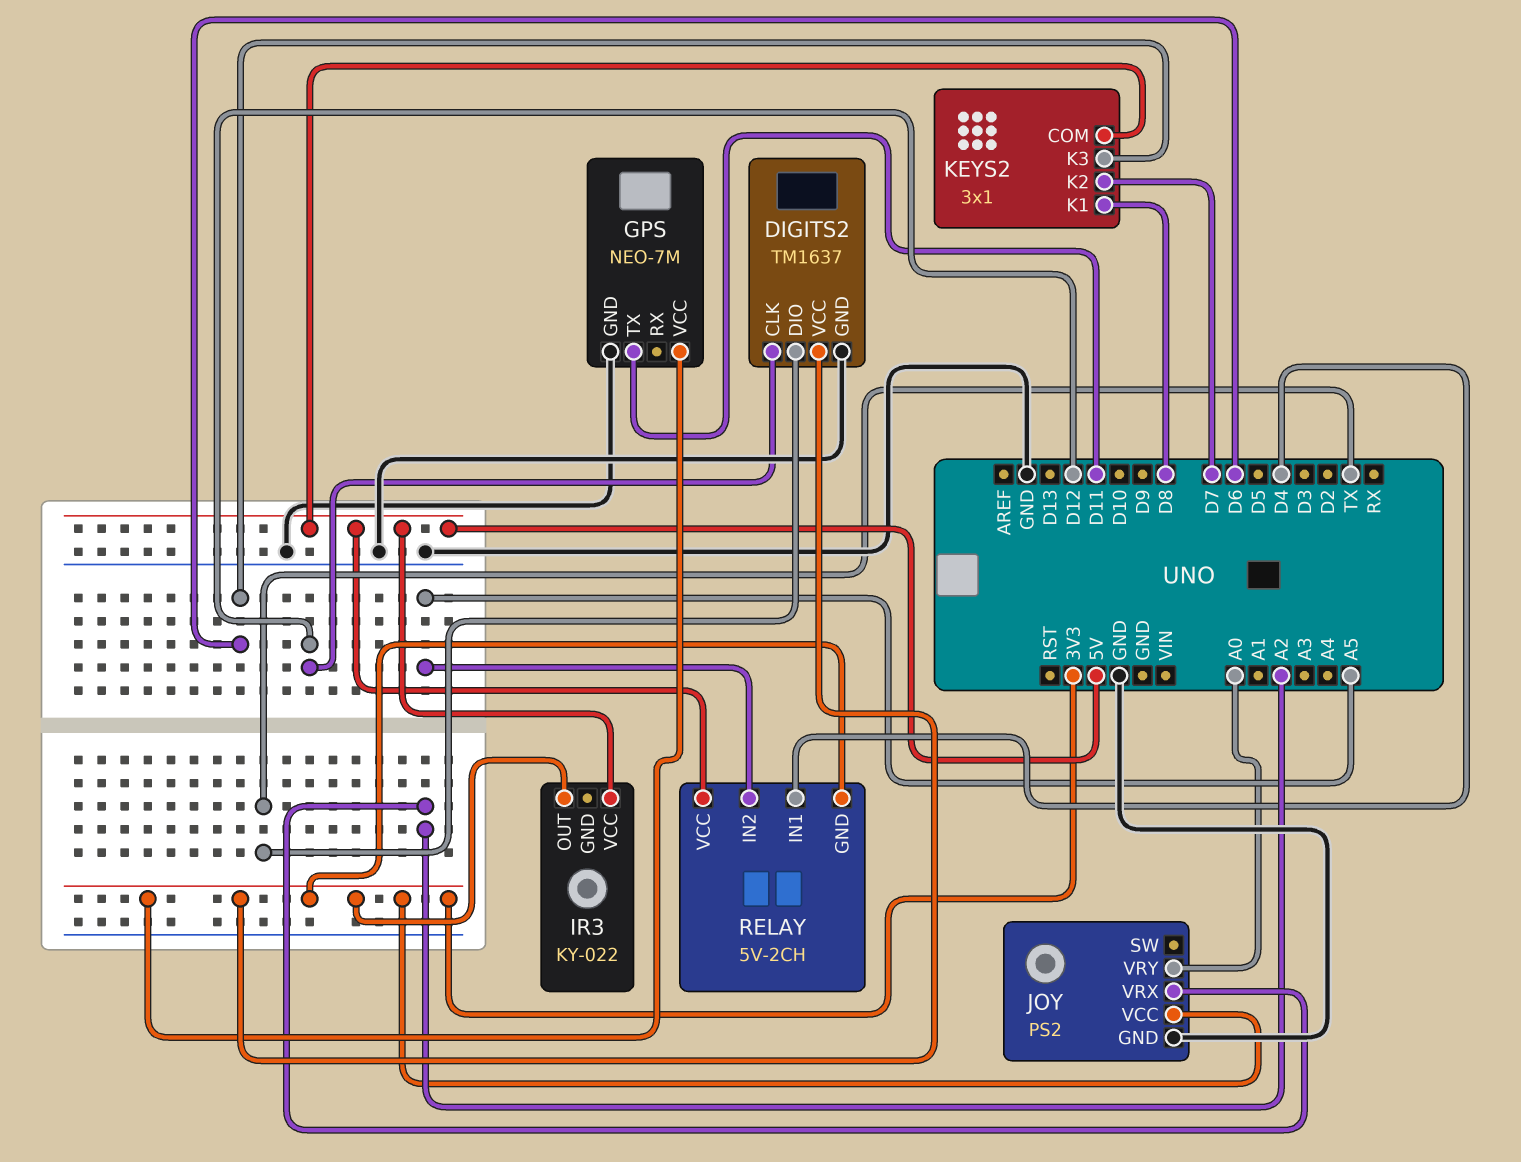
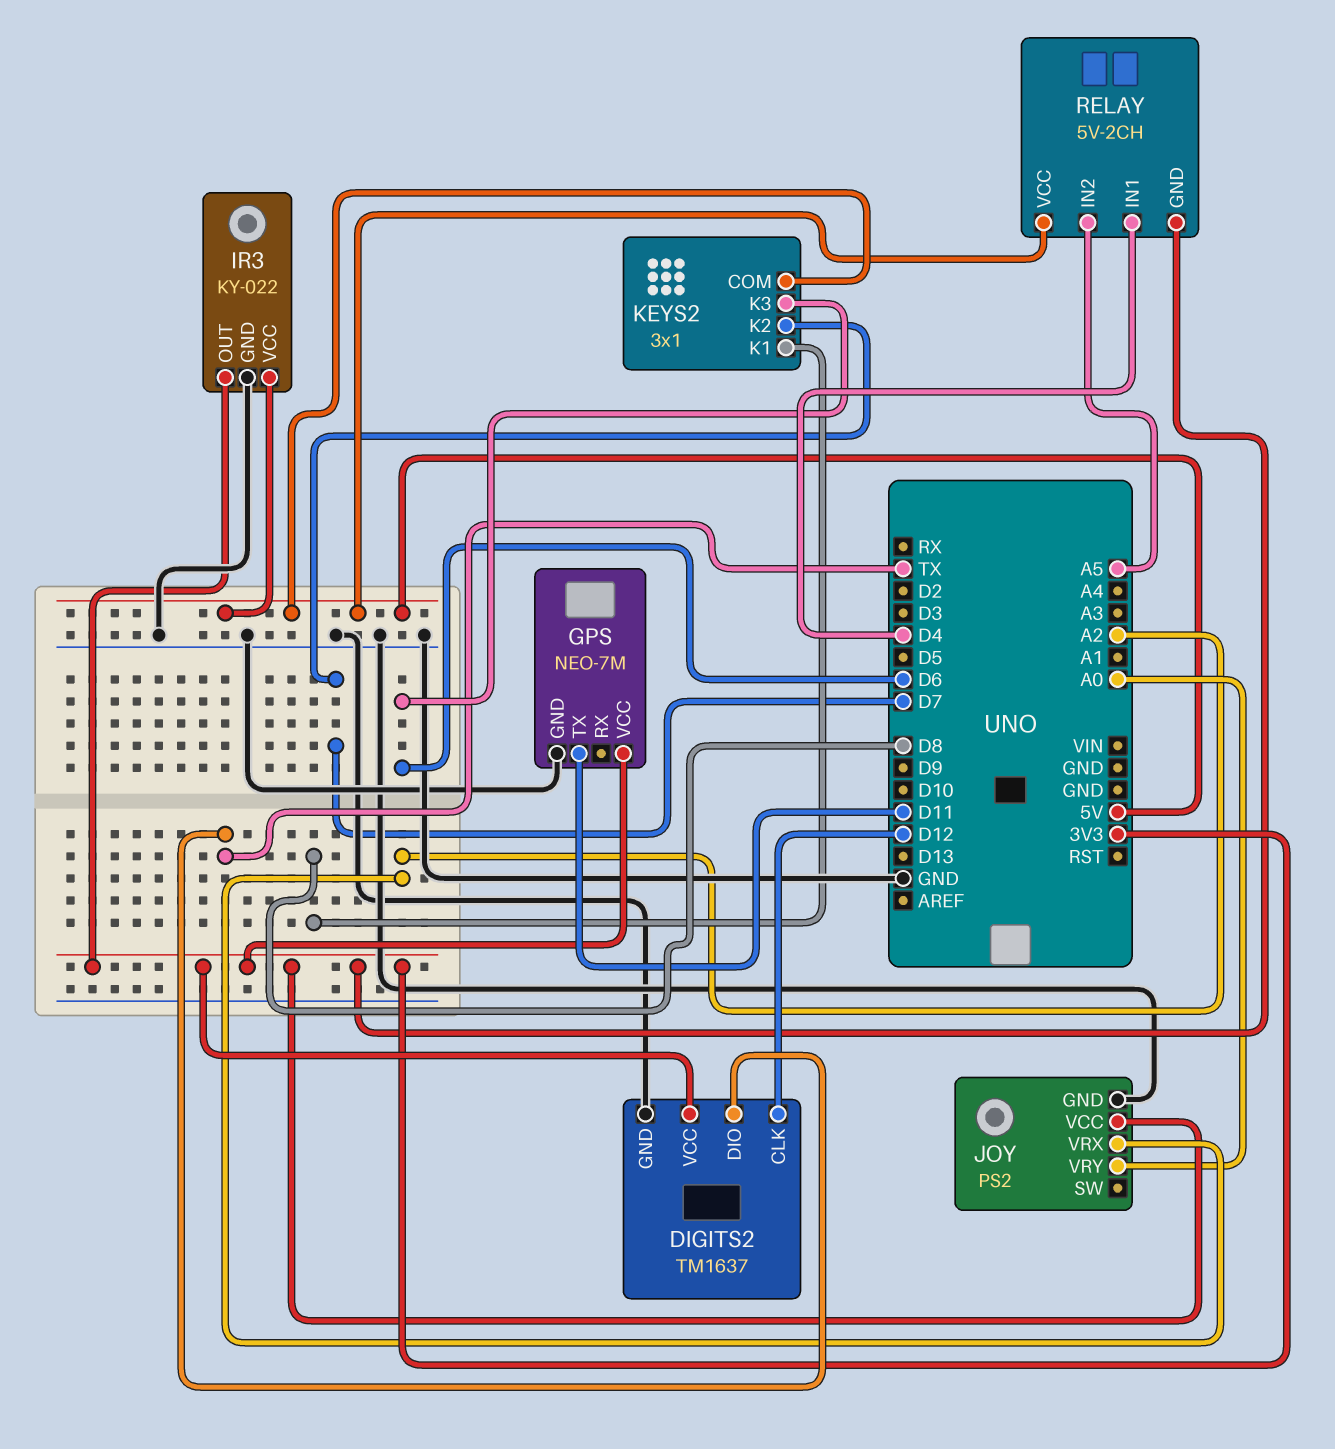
IR3 pin GND: none -> GND

